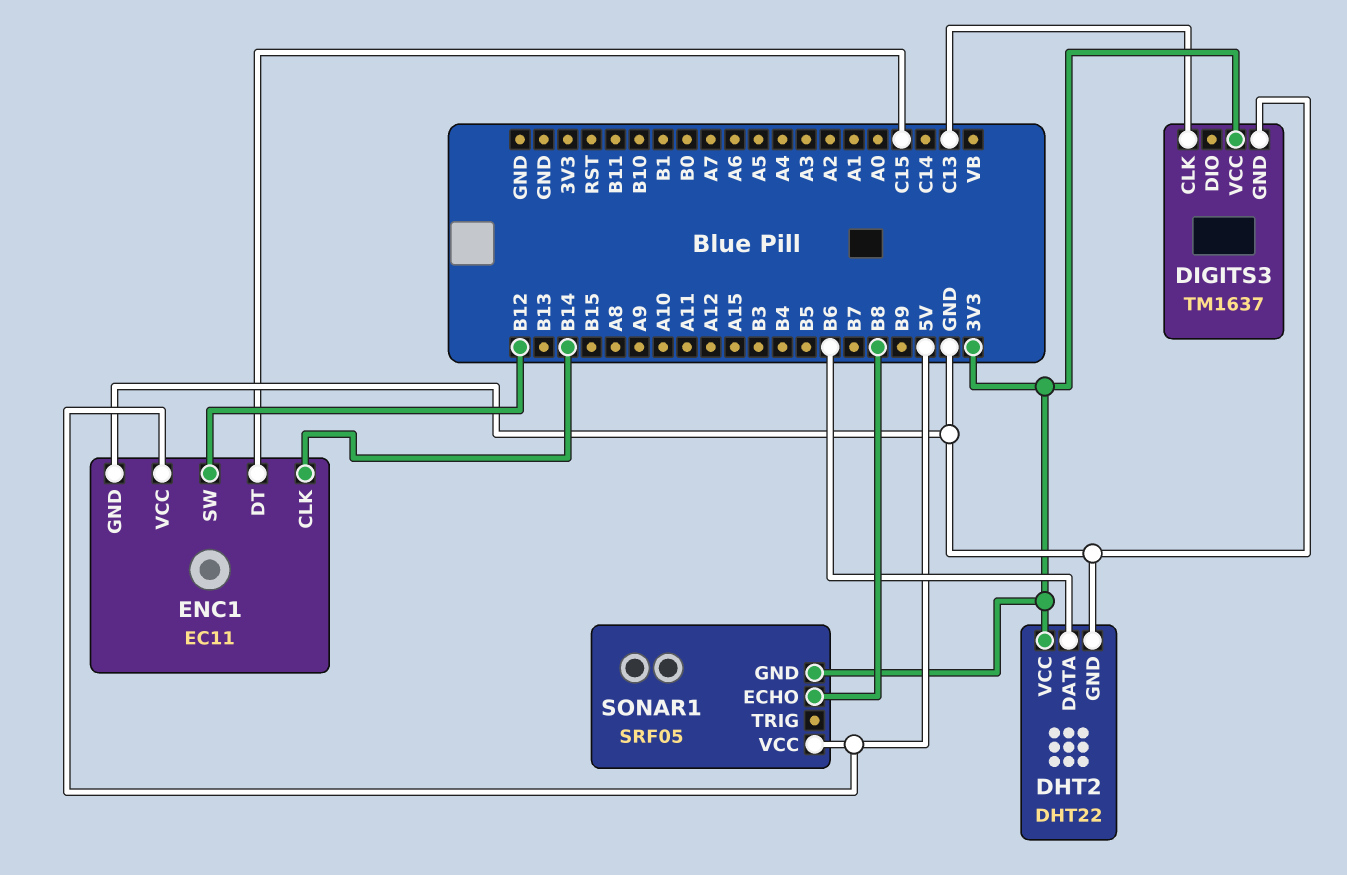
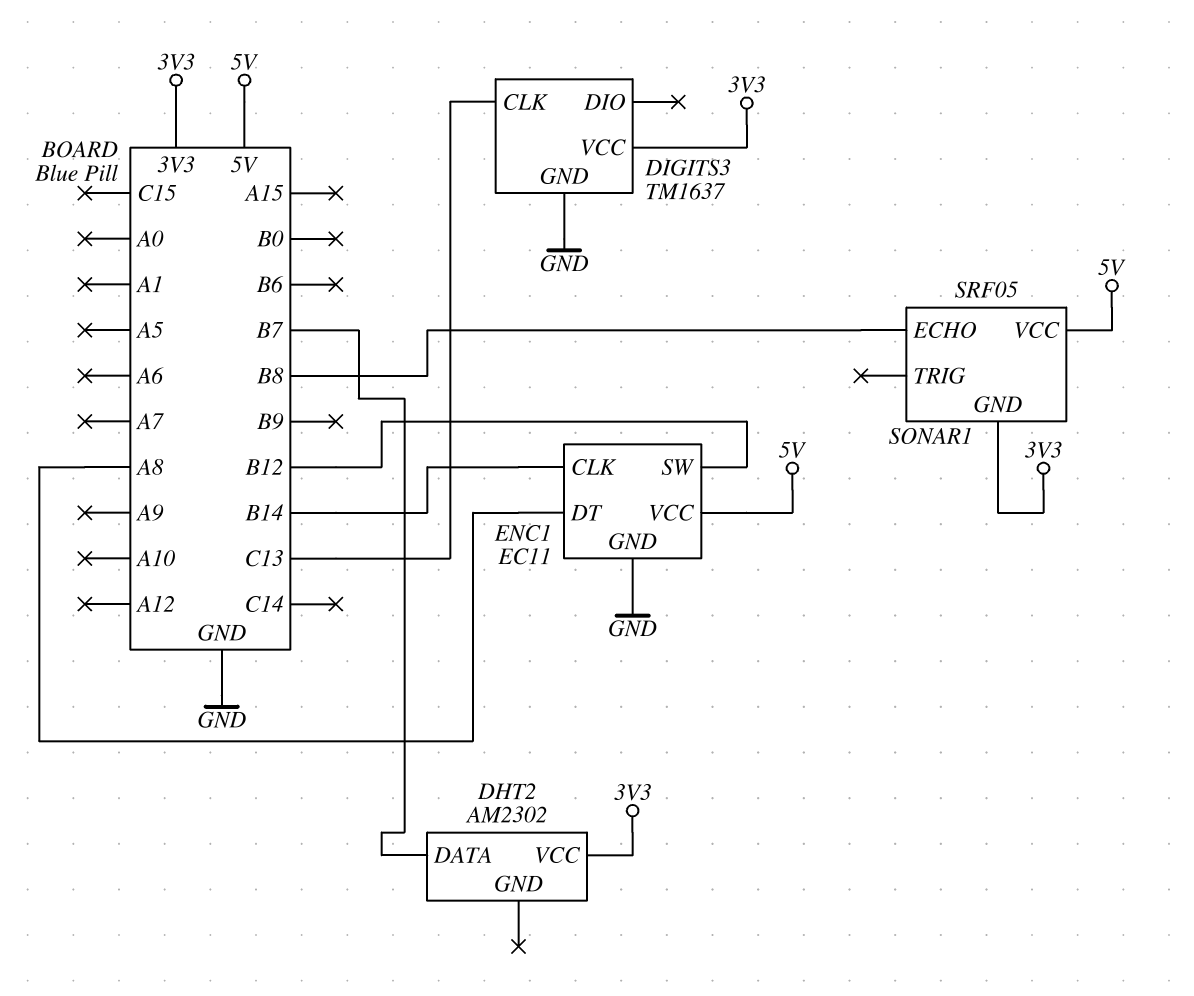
DHT2: DHT22 -> AM2302
DHT2 pin DATA: B6 -> B7
DHT2 pin GND: GND -> none
ENC1 pin DT: C15 -> A8

